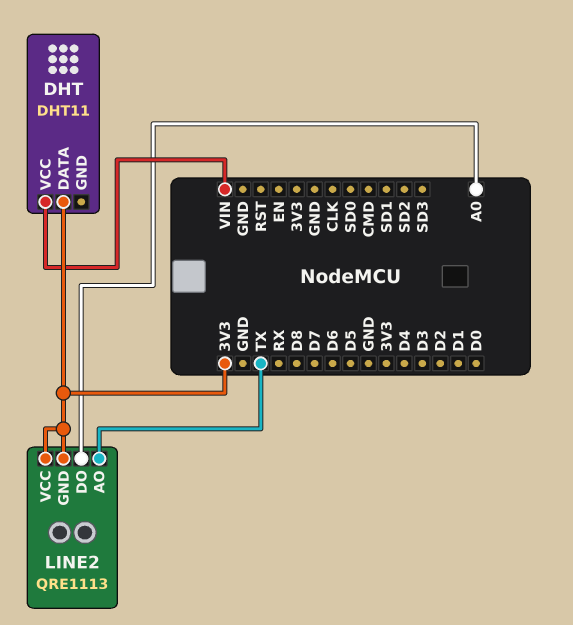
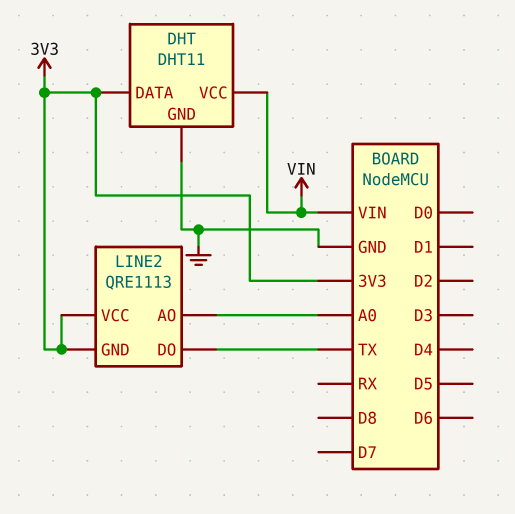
DHT pin GND: none -> GND
LINE2 pin AO: TX -> A0
LINE2 pin DO: A0 -> TX

